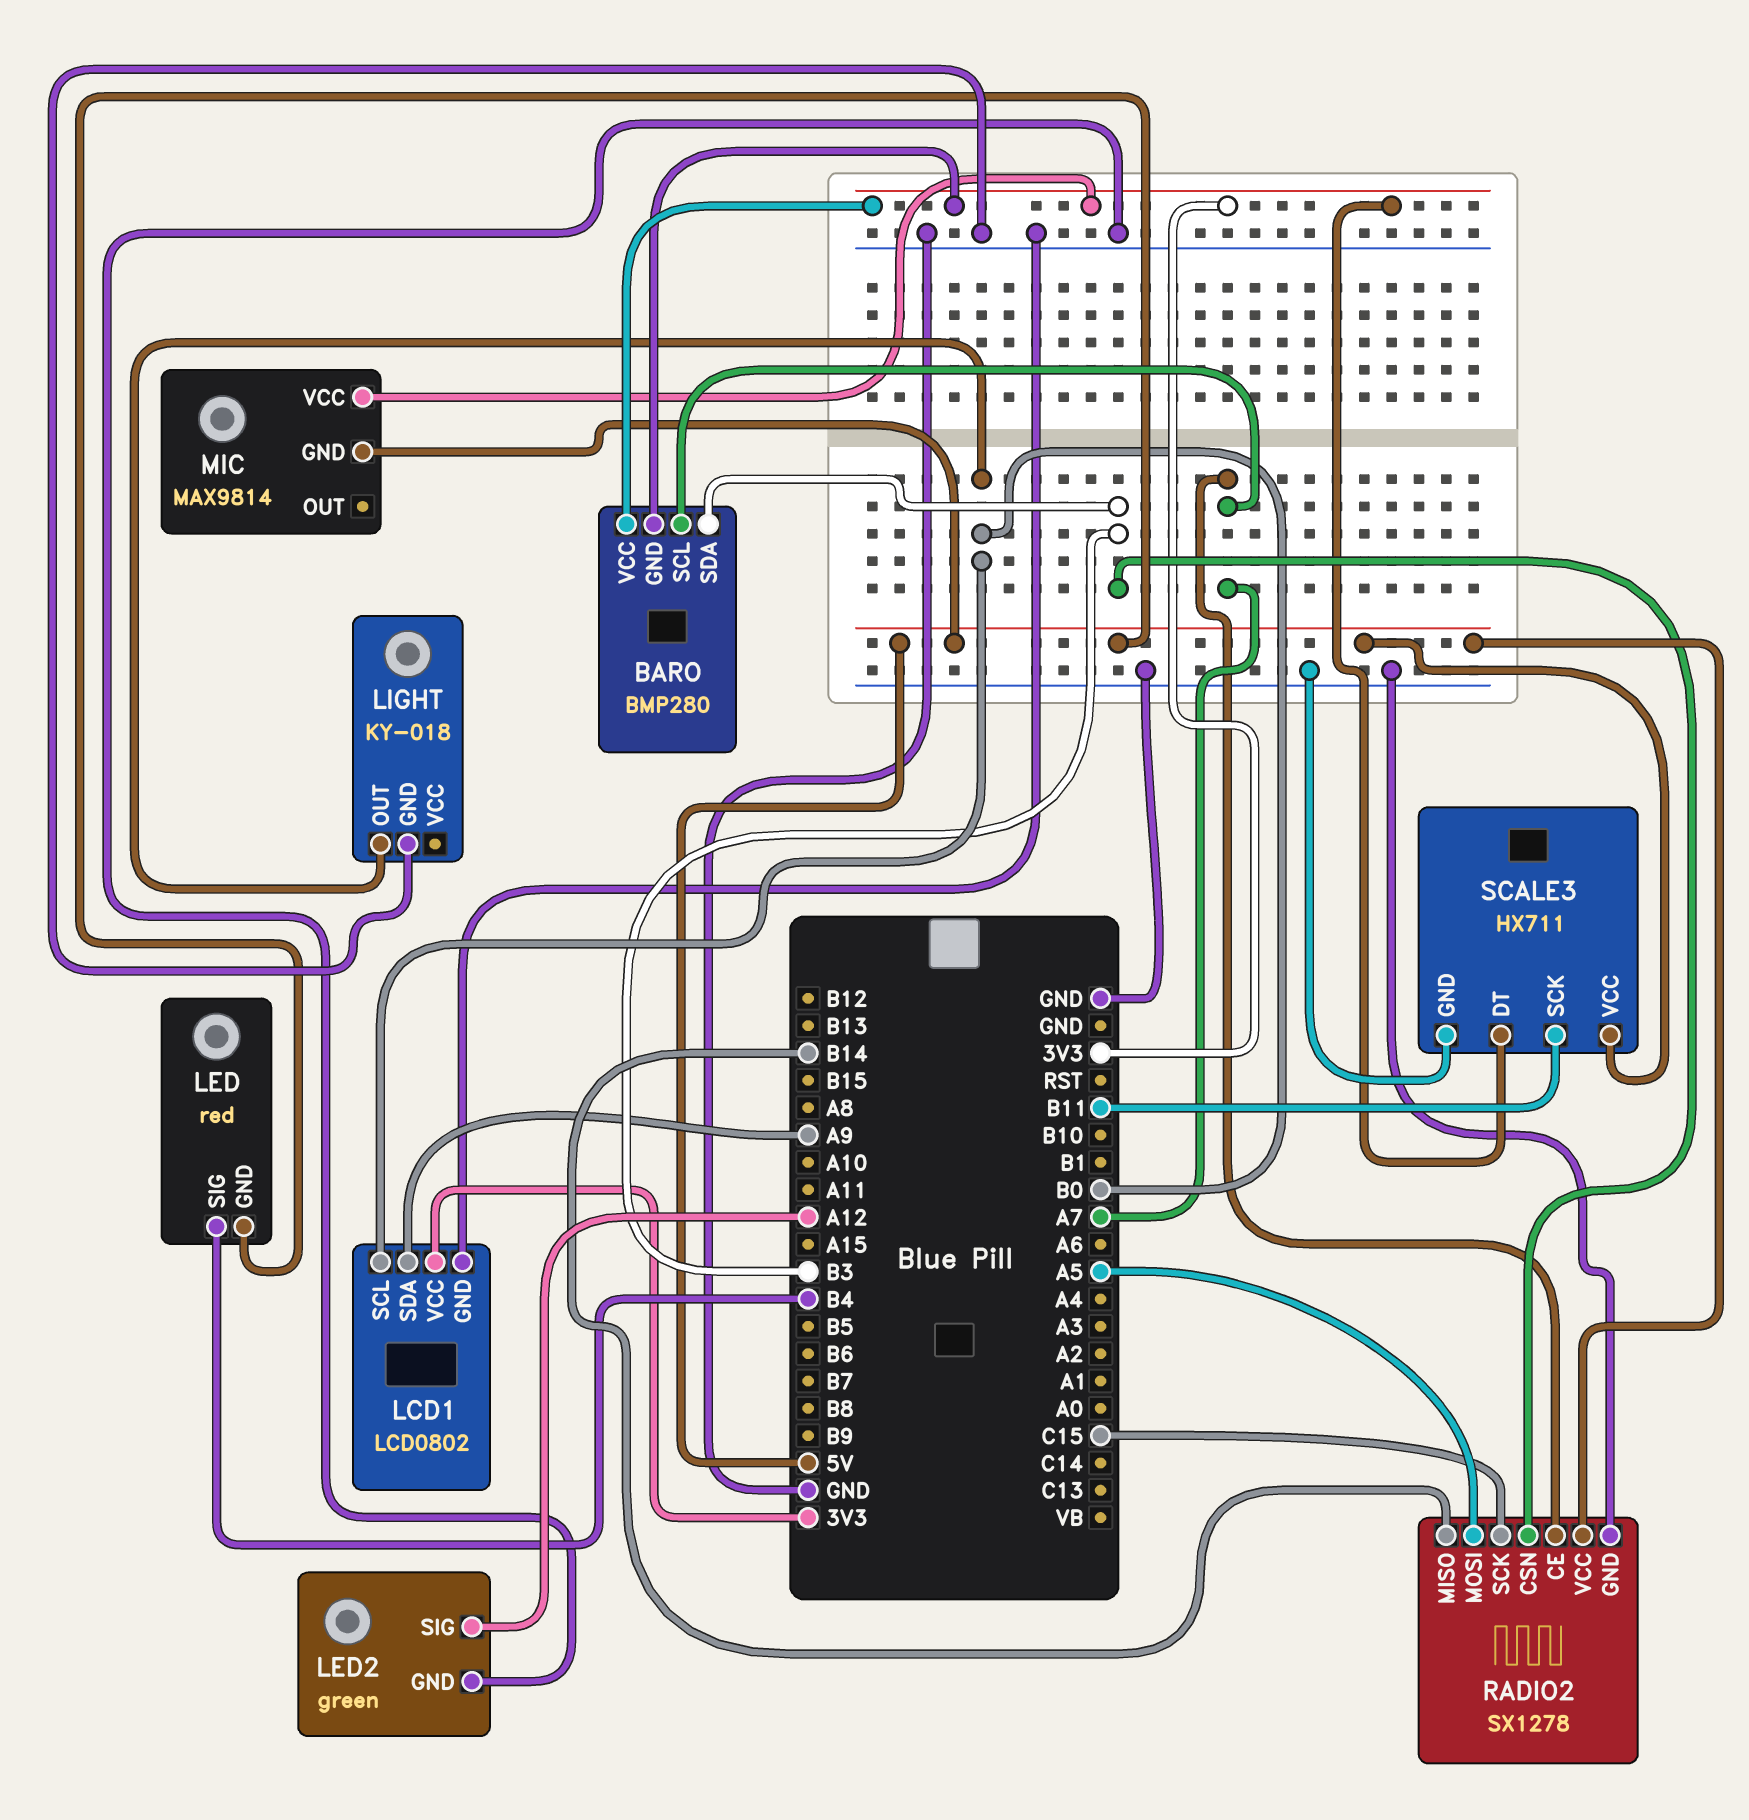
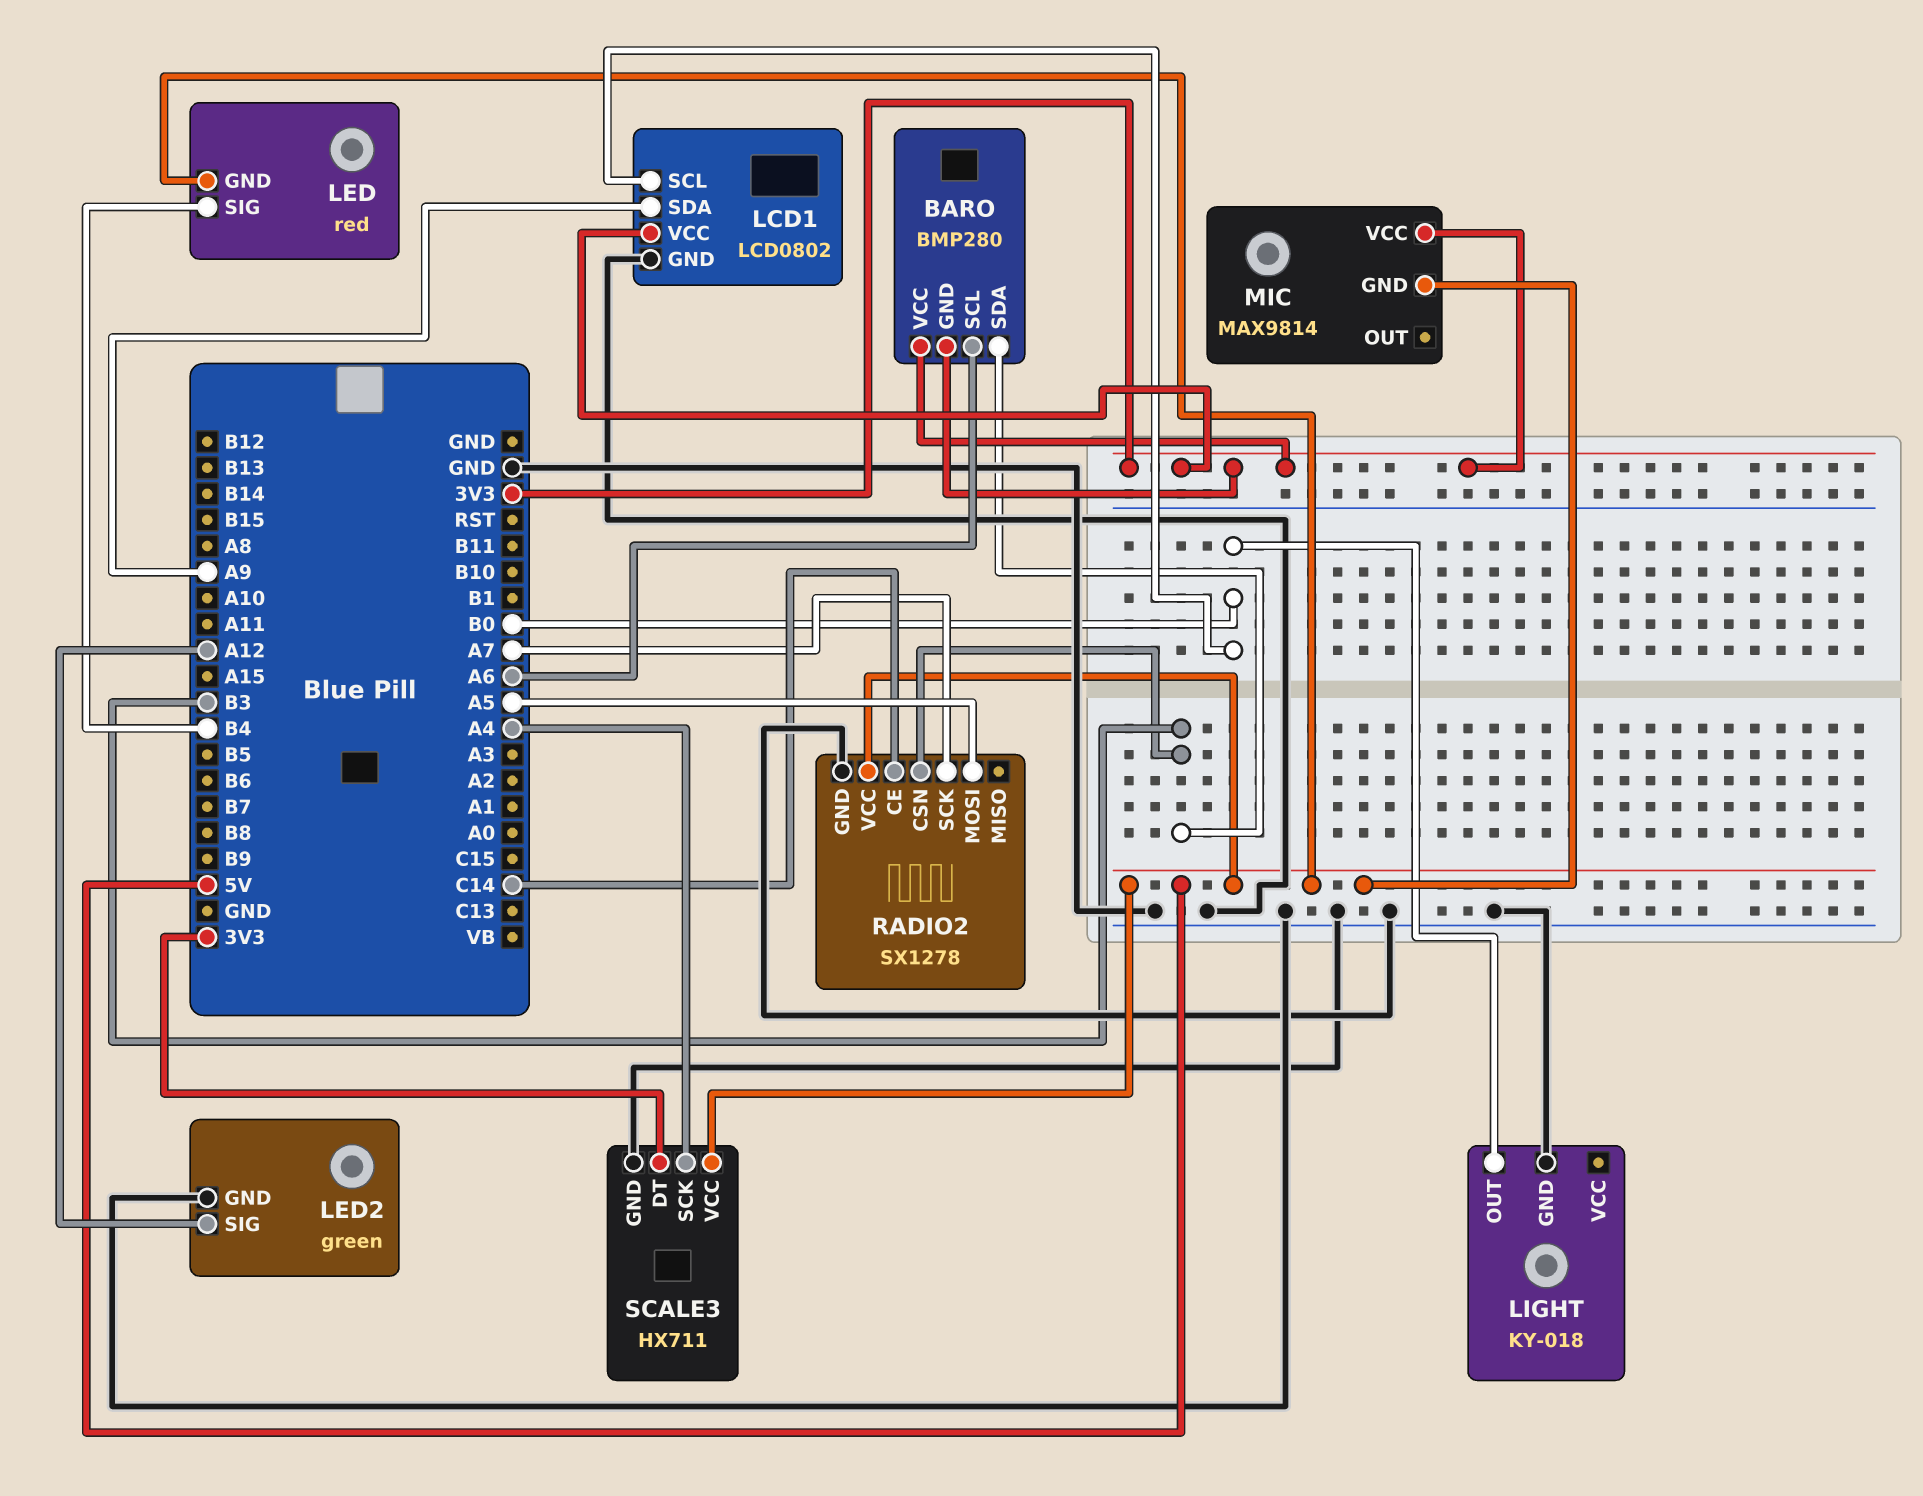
BARO pin SCL: A7 -> A6
RADIO2 pin CE: A7 -> C14
RADIO2 pin MISO: B14 -> none
RADIO2 pin SCK: C15 -> A7
SCALE3 pin SCK: B11 -> A4

